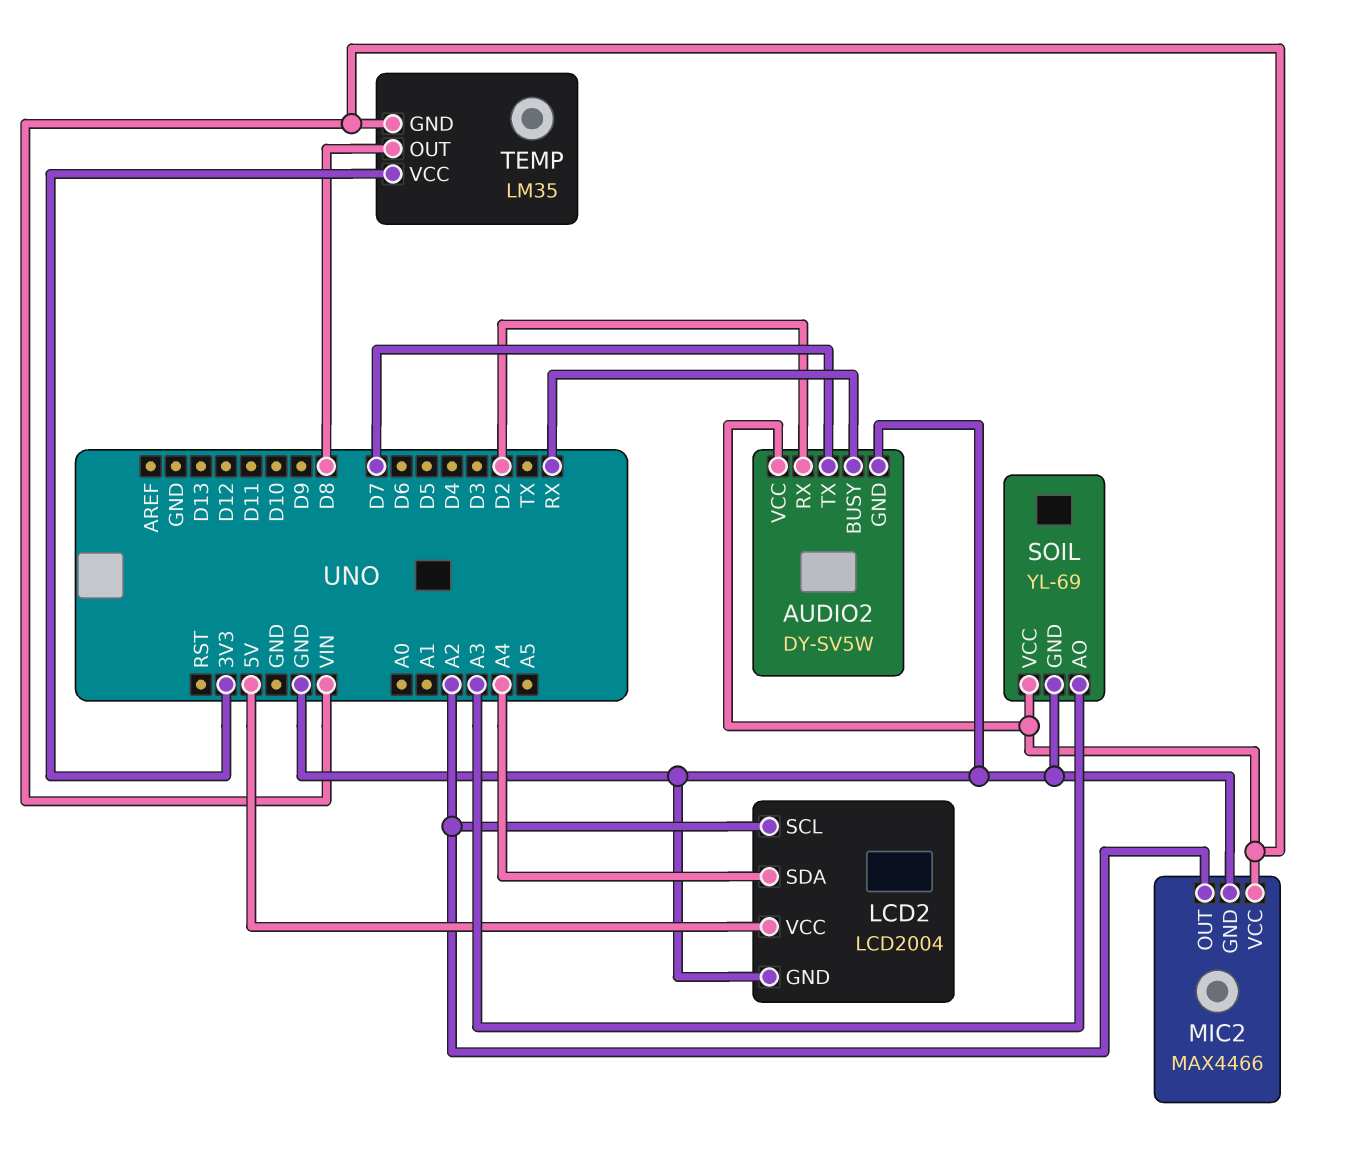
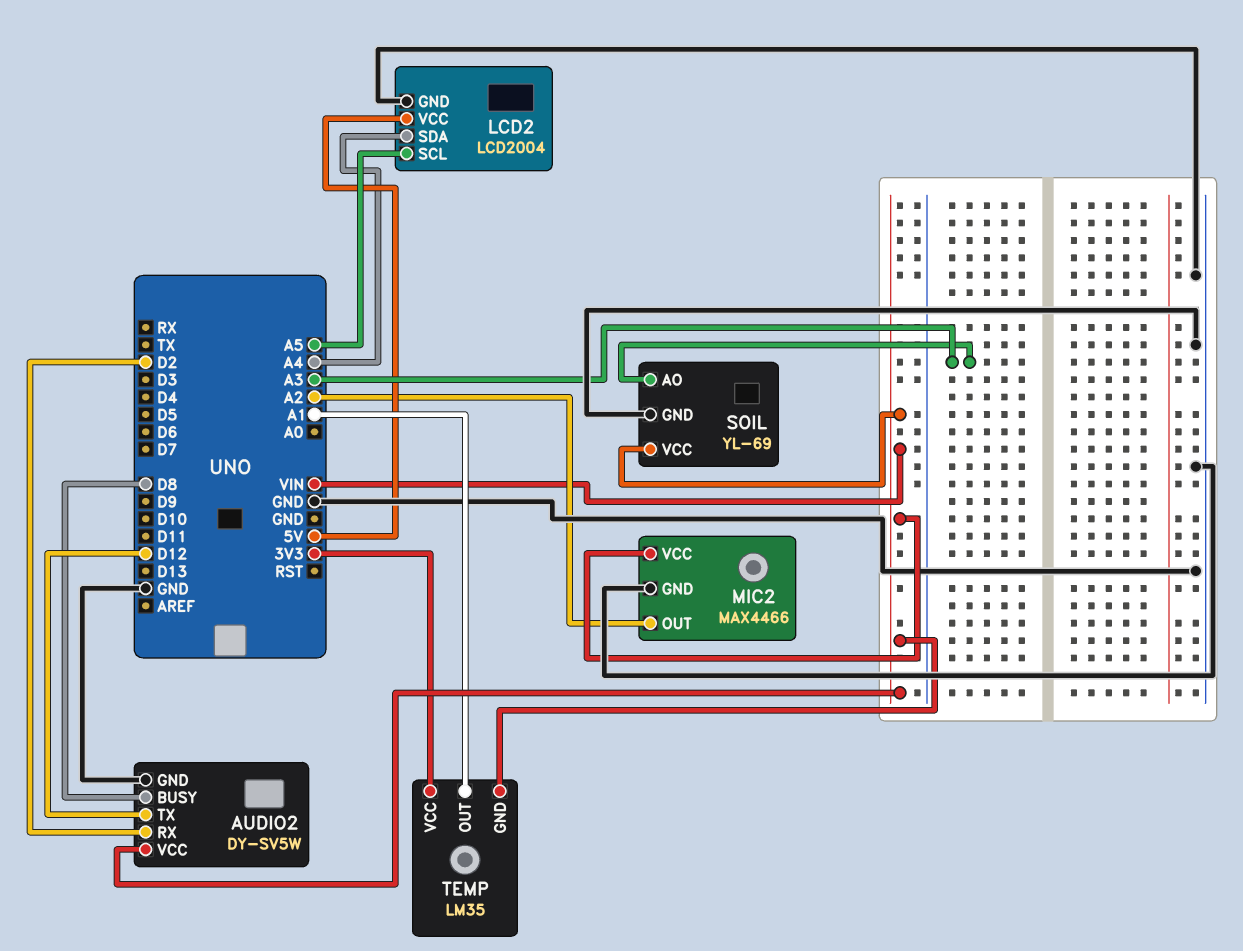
AUDIO2 pin BUSY: RX -> D8
AUDIO2 pin TX: D7 -> D12
LCD2 pin SCL: A2 -> A5
TEMP pin OUT: D8 -> A1

